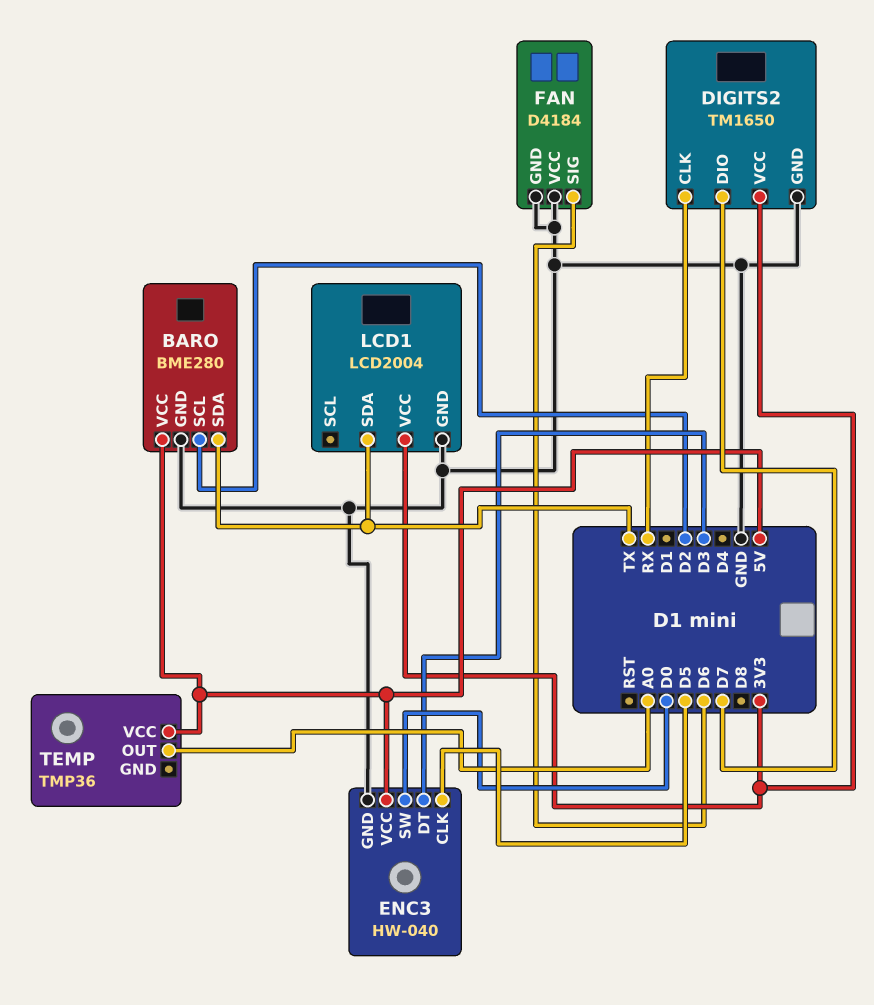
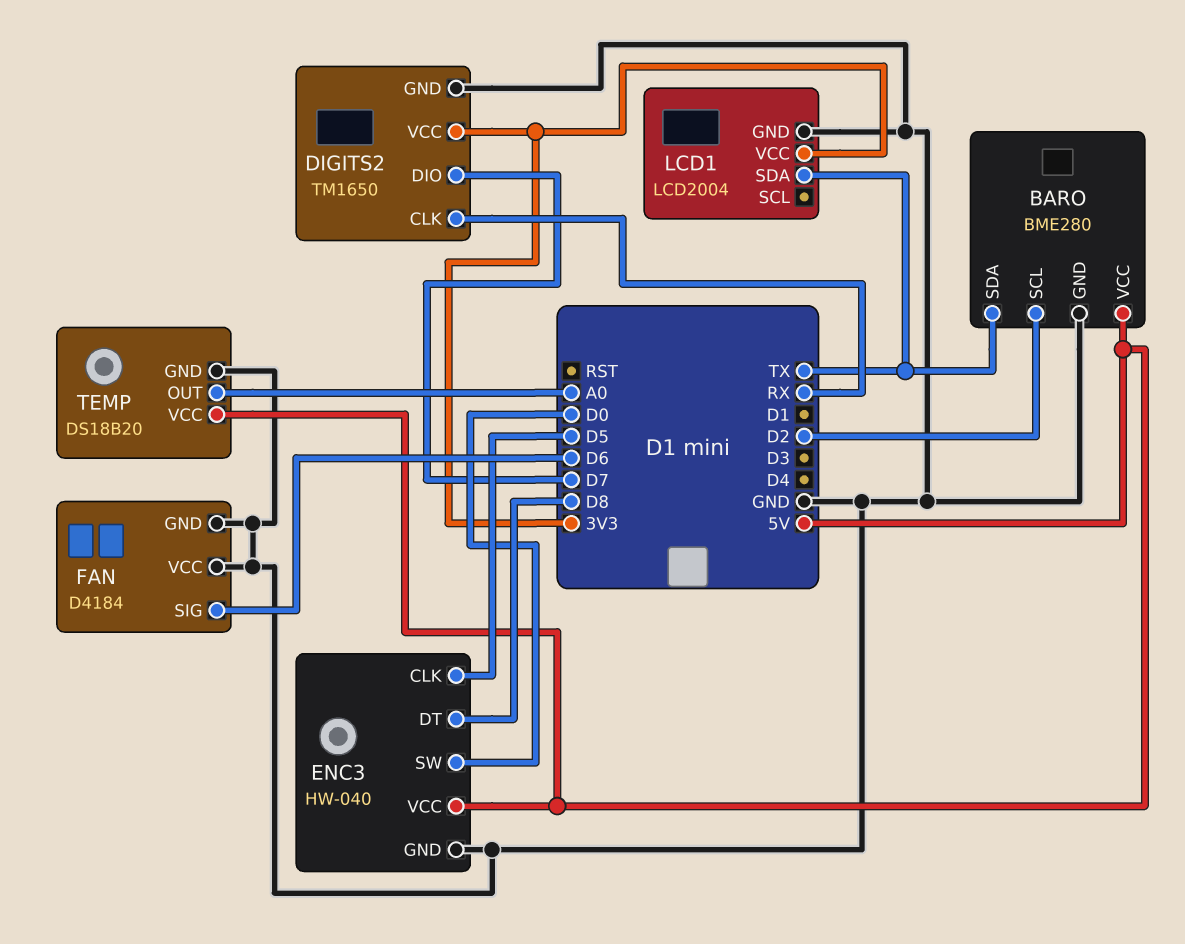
ENC3 pin DT: D3 -> D8
TEMP: TMP36 -> DS18B20
TEMP pin GND: none -> GND

